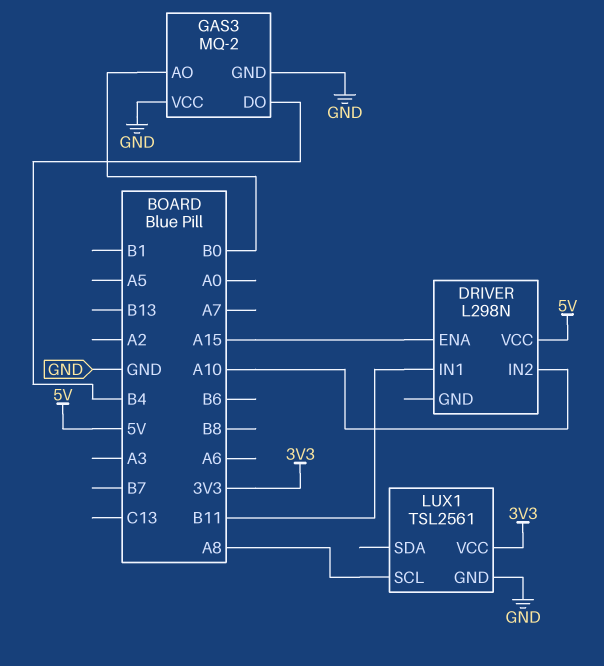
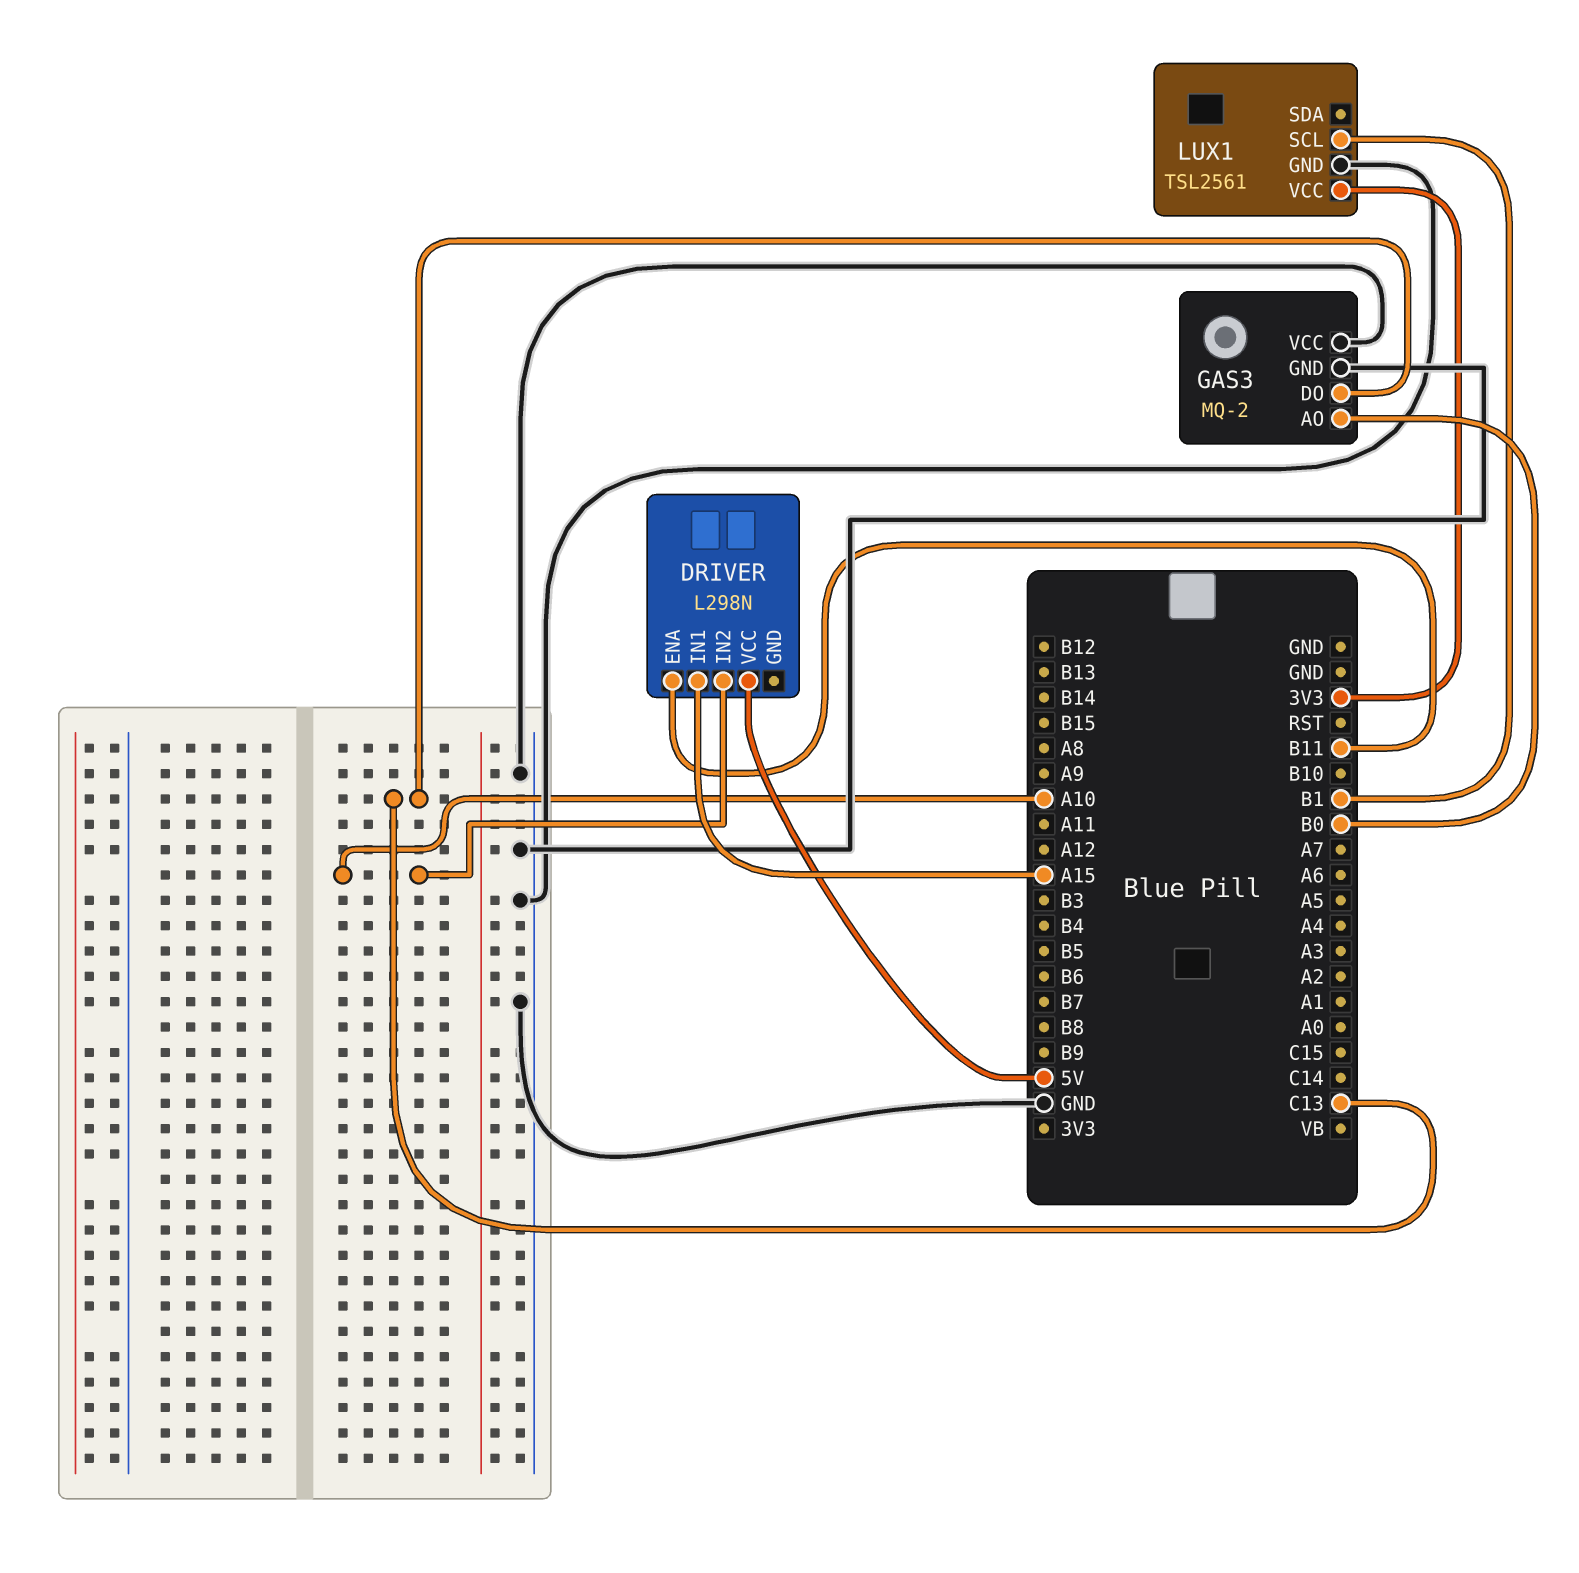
DRIVER pin ENA: A15 -> B11
DRIVER pin IN1: B11 -> A15
GAS3 pin DO: B4 -> C13
LUX1 pin SCL: A8 -> B1

